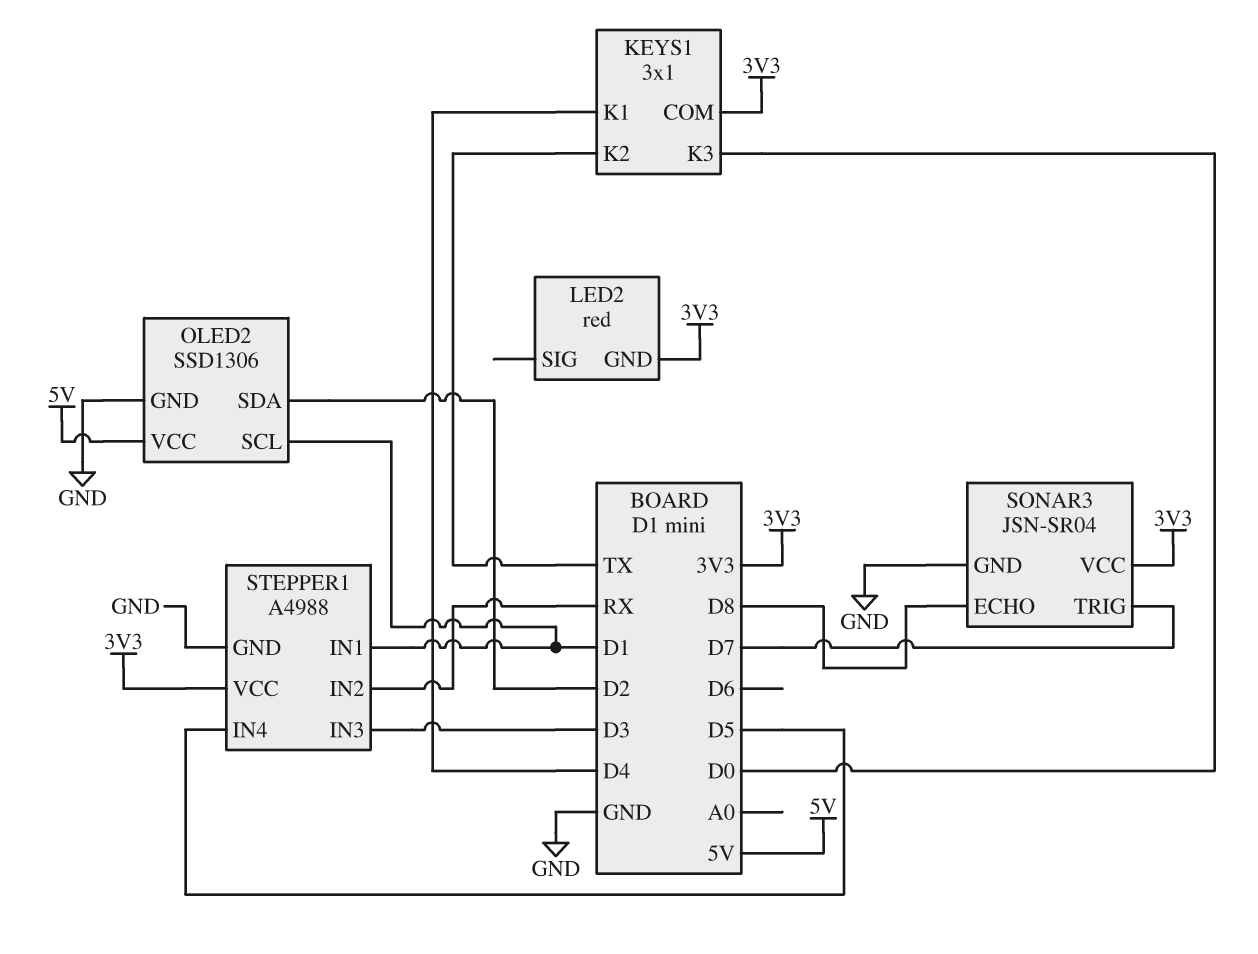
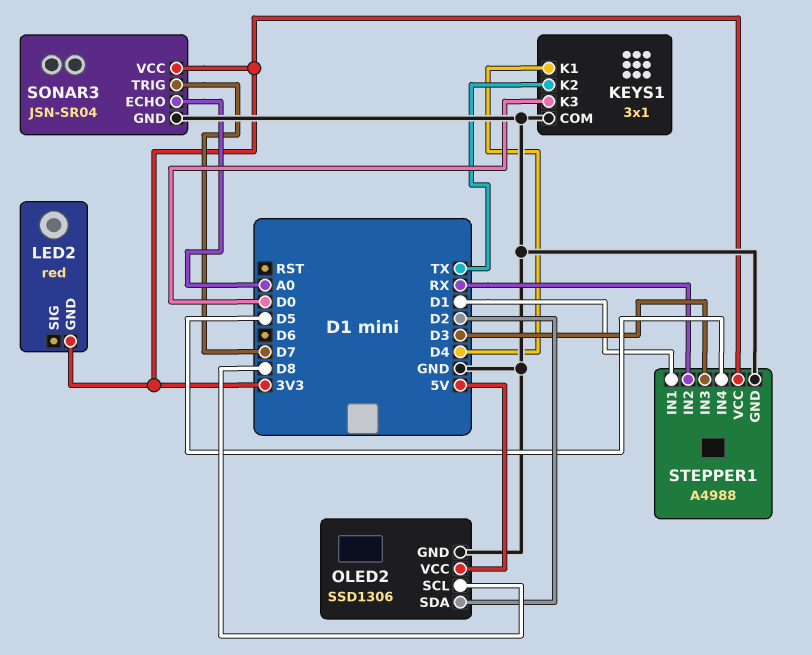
KEYS1 pin COM: 3V3 -> GND
OLED2 pin SCL: D1 -> D8
SONAR3 pin ECHO: D8 -> A0

